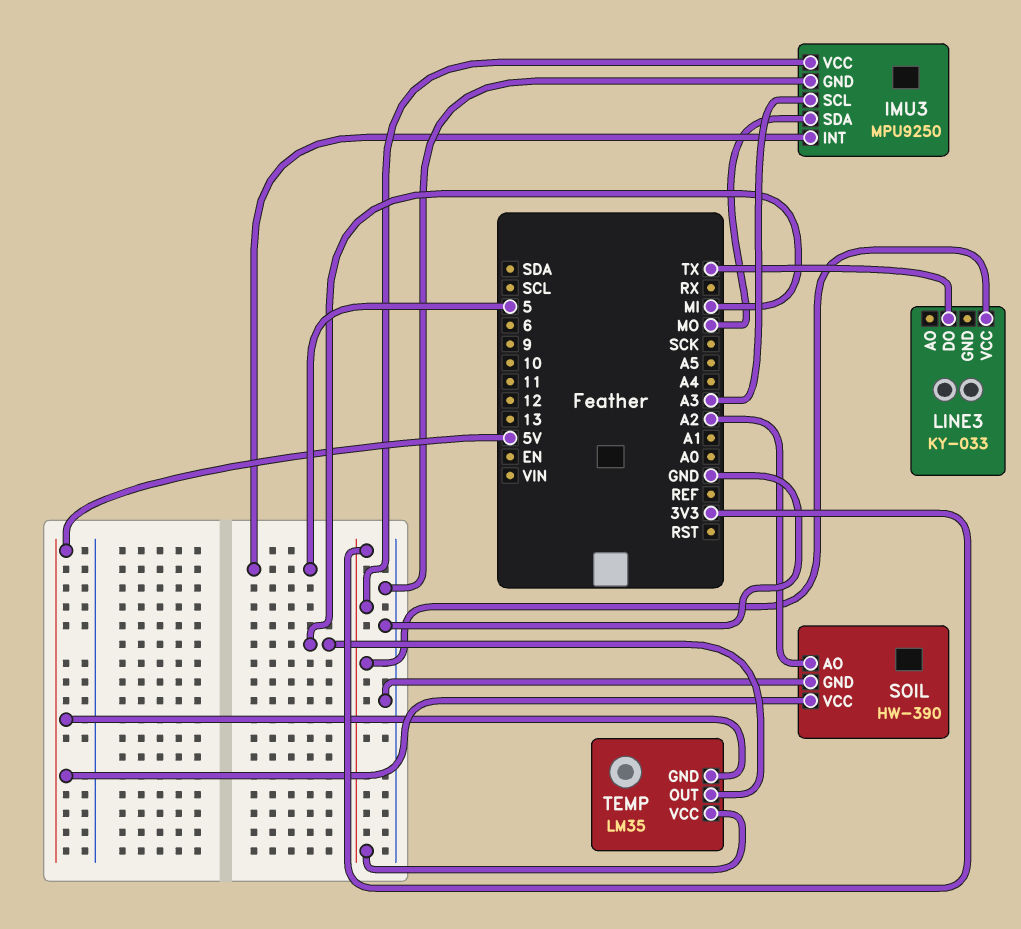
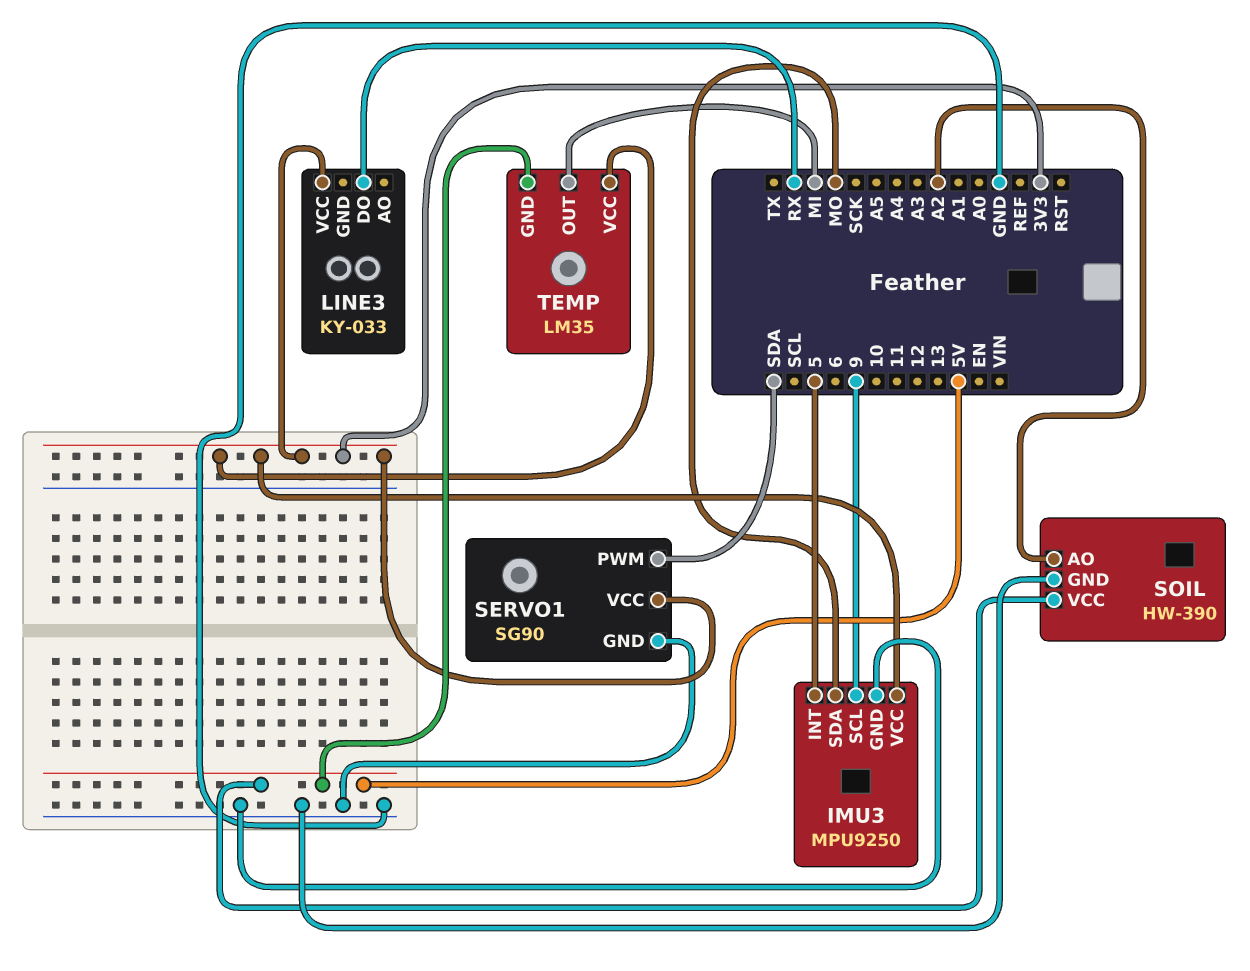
IMU3 pin SCL: A3 -> 9
LINE3 pin DO: TX -> RX
SERVO1: none -> SG90
SERVO1 pin GND: none -> GND
SERVO1 pin PWM: none -> SDA
SERVO1 pin VCC: none -> 3V3

